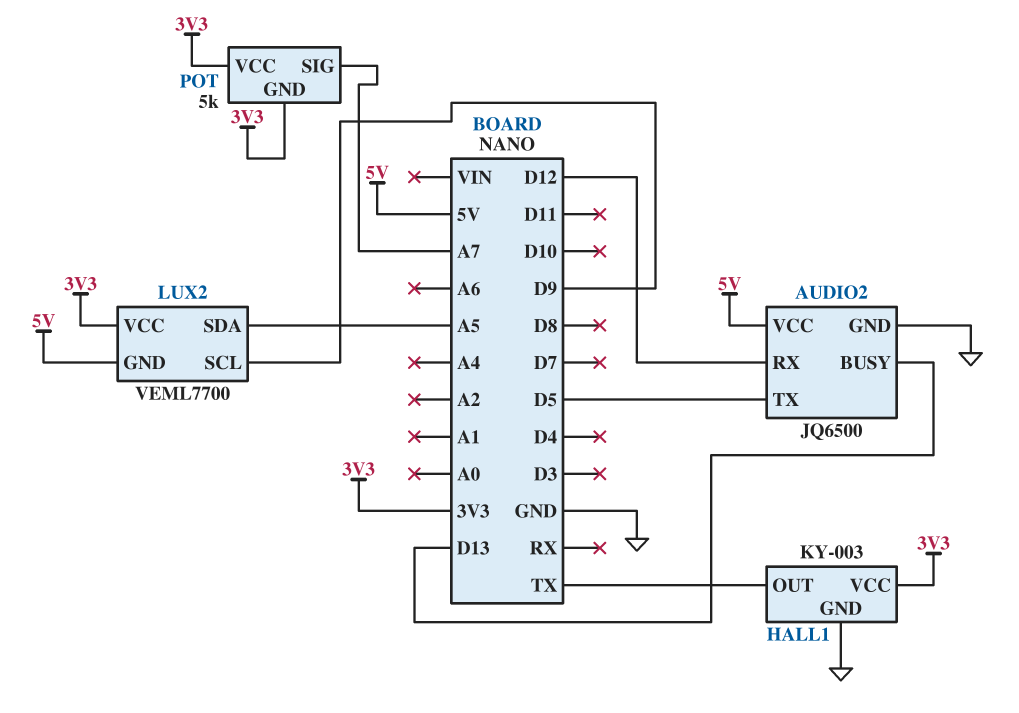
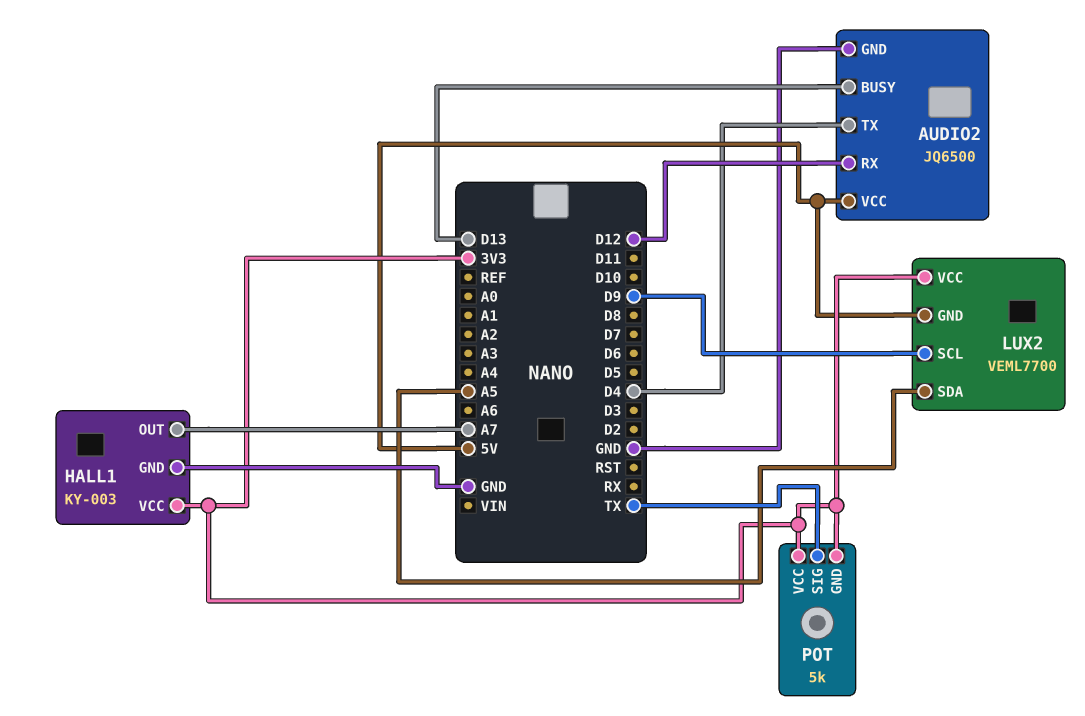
AUDIO2 pin TX: D5 -> D4
HALL1 pin OUT: TX -> A7
POT pin SIG: A7 -> TX

